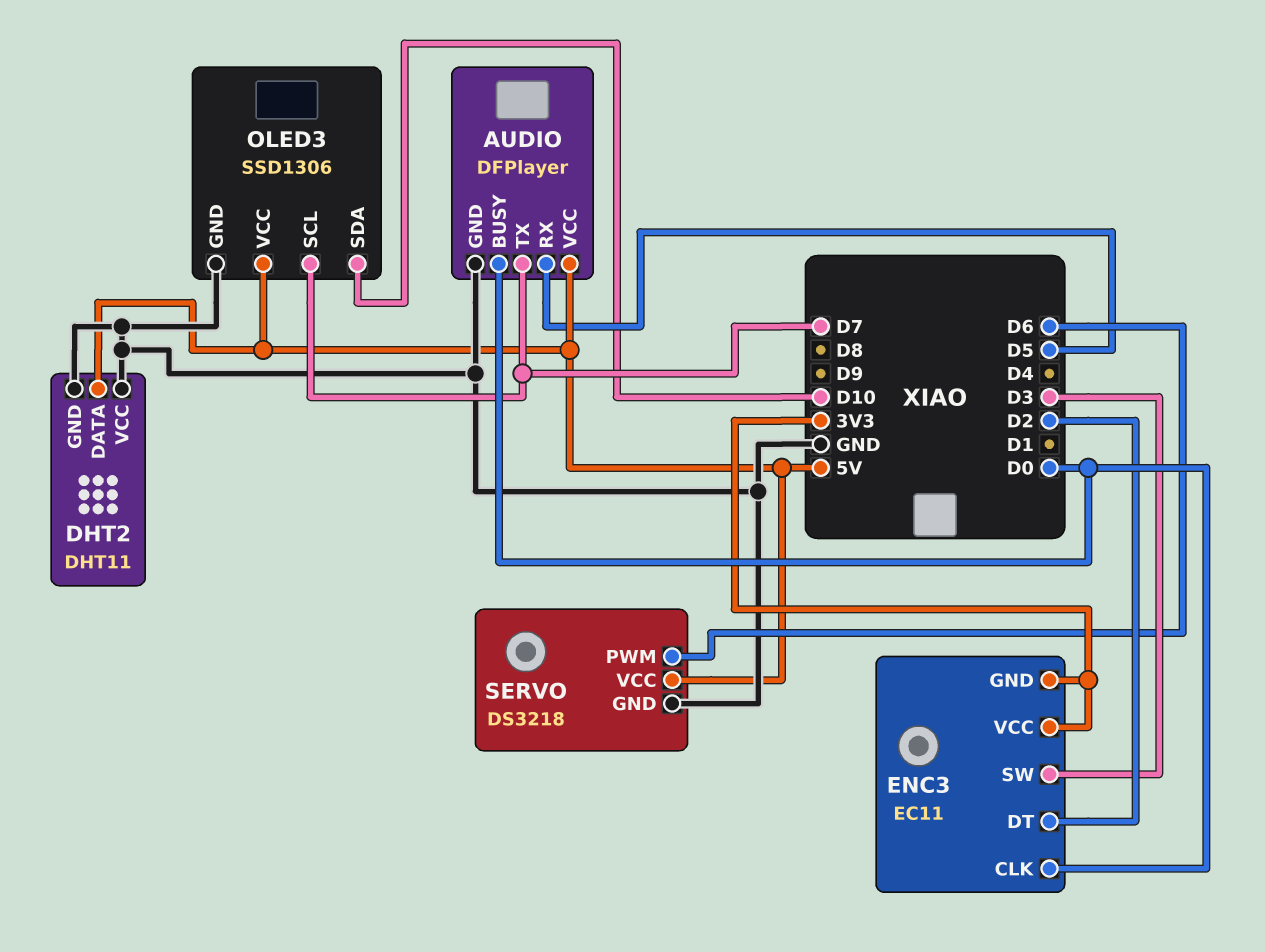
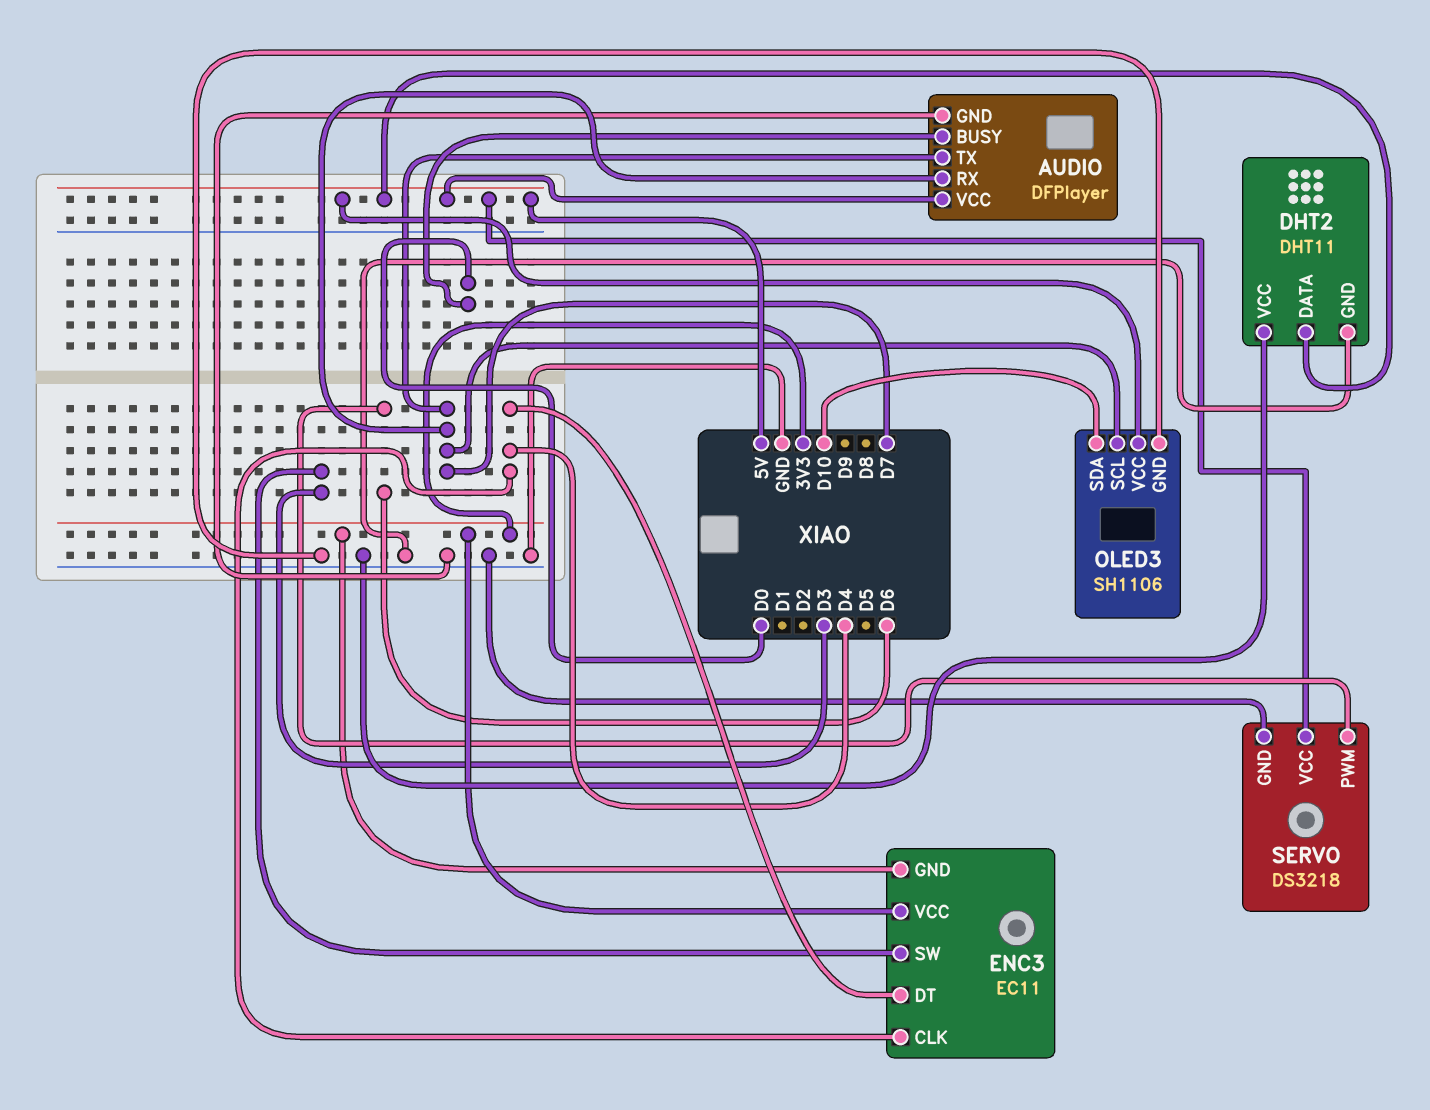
AUDIO pin RX: D5 -> D7
ENC3 pin CLK: D0 -> D4
ENC3 pin DT: D2 -> D4
OLED3: SSD1306 -> SH1106

